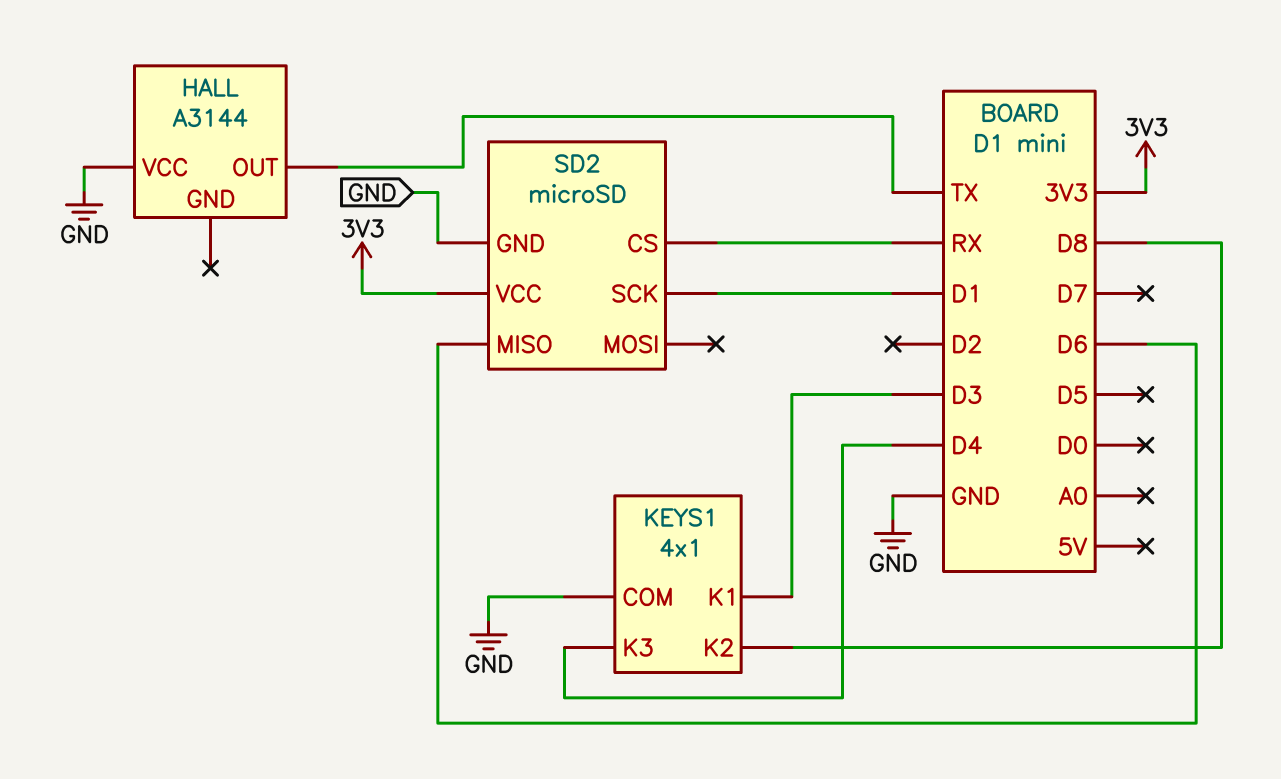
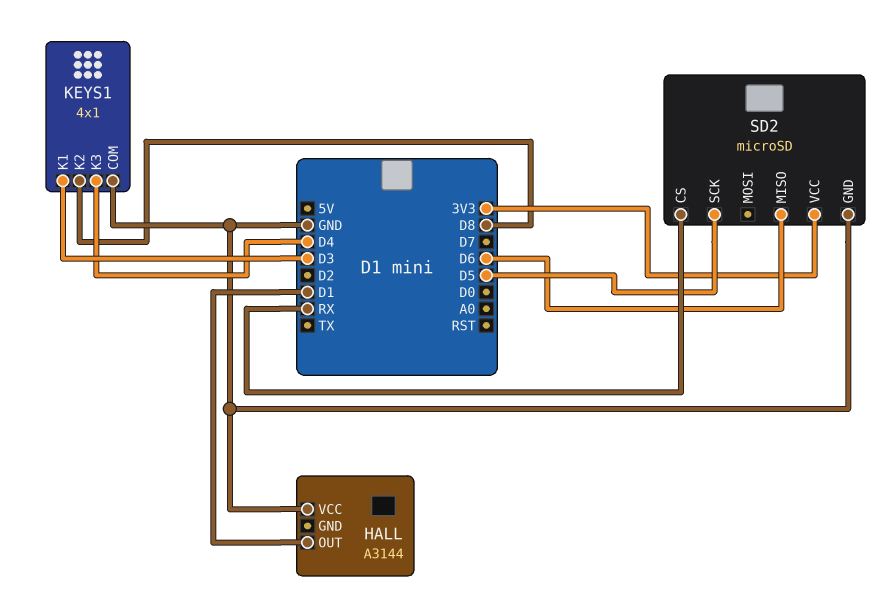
HALL pin OUT: TX -> D1
SD2 pin SCK: D1 -> D5

